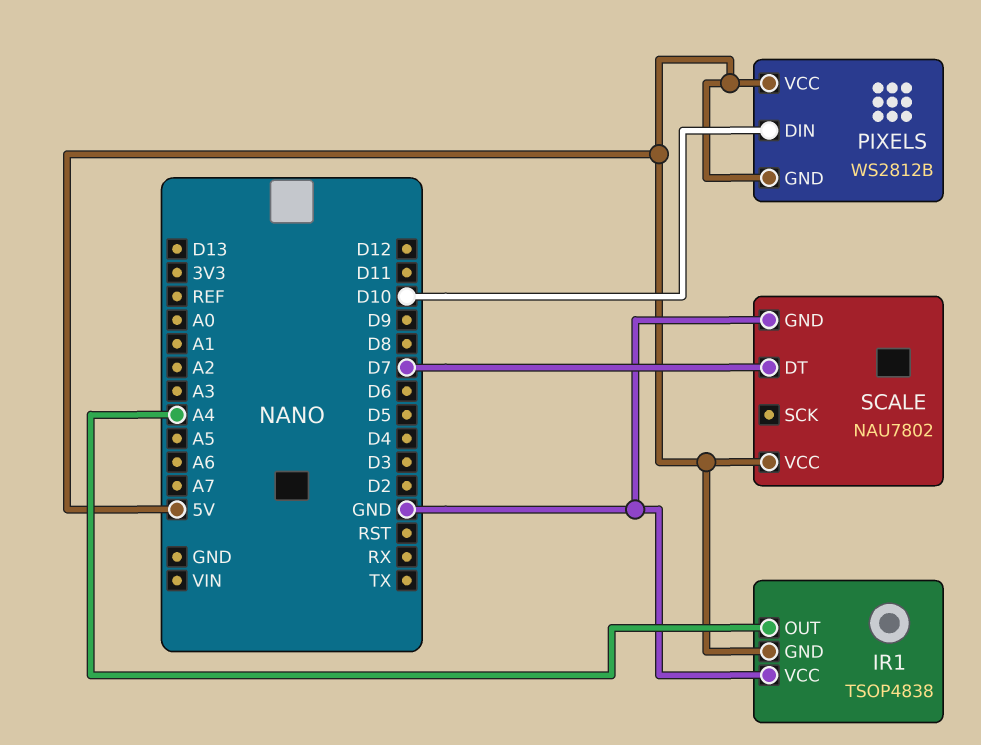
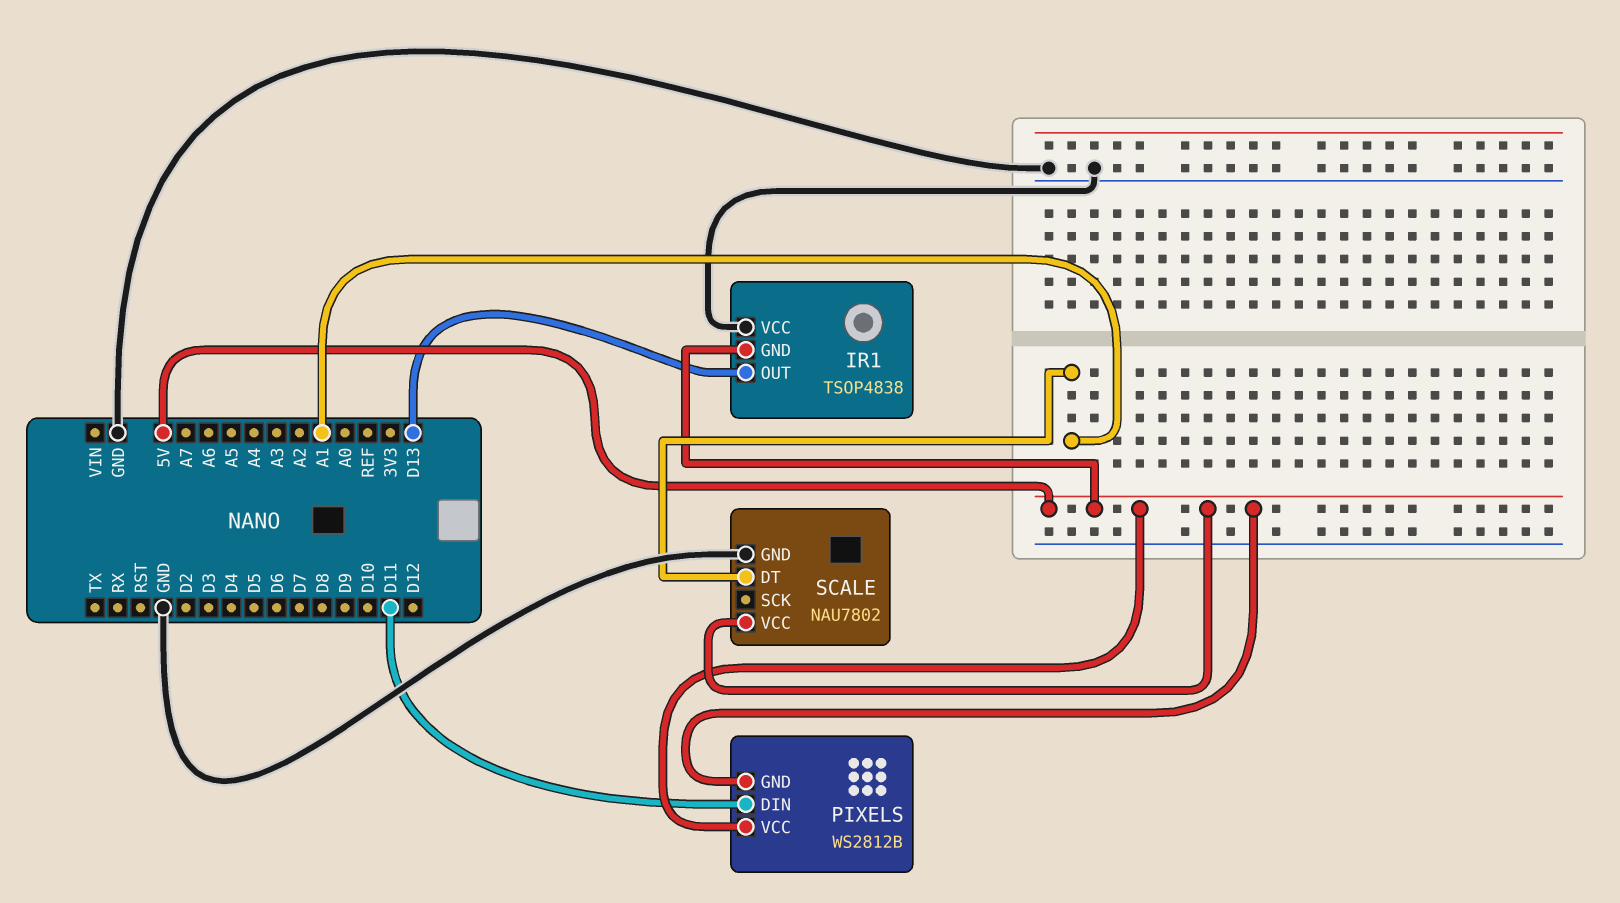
IR1 pin OUT: A4 -> D13
PIXELS pin DIN: D10 -> D11
SCALE pin DT: D7 -> A1

